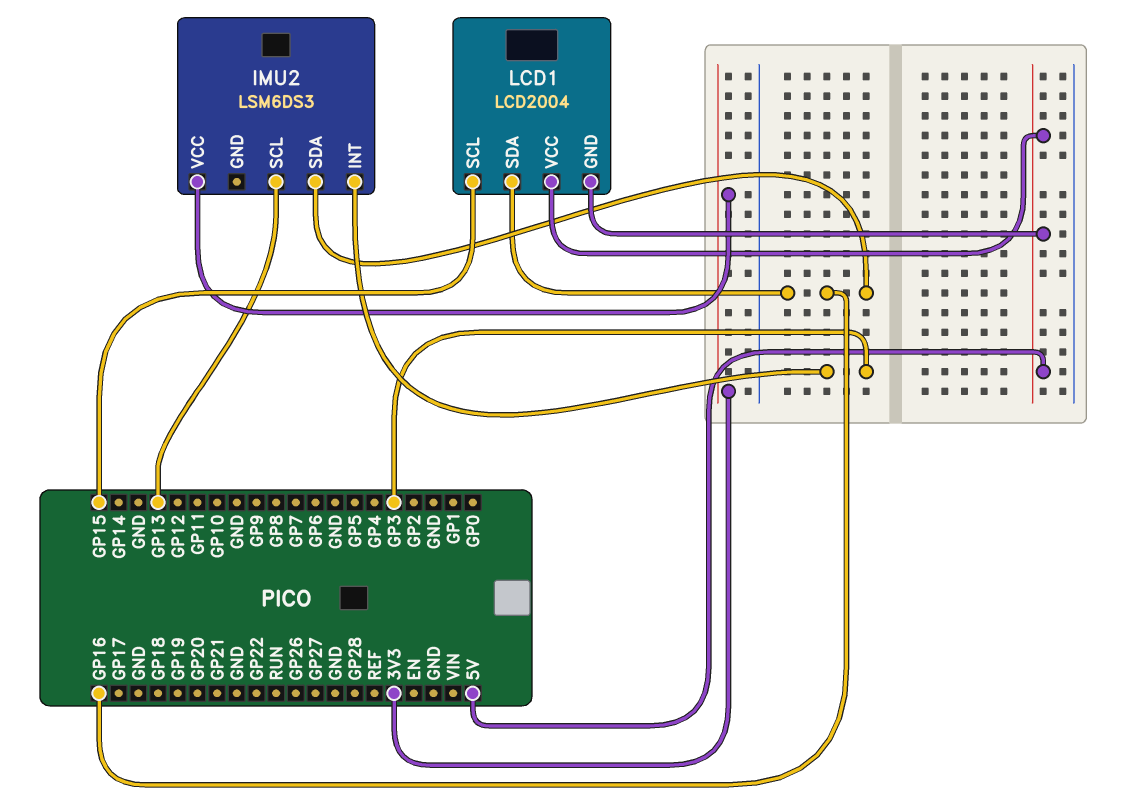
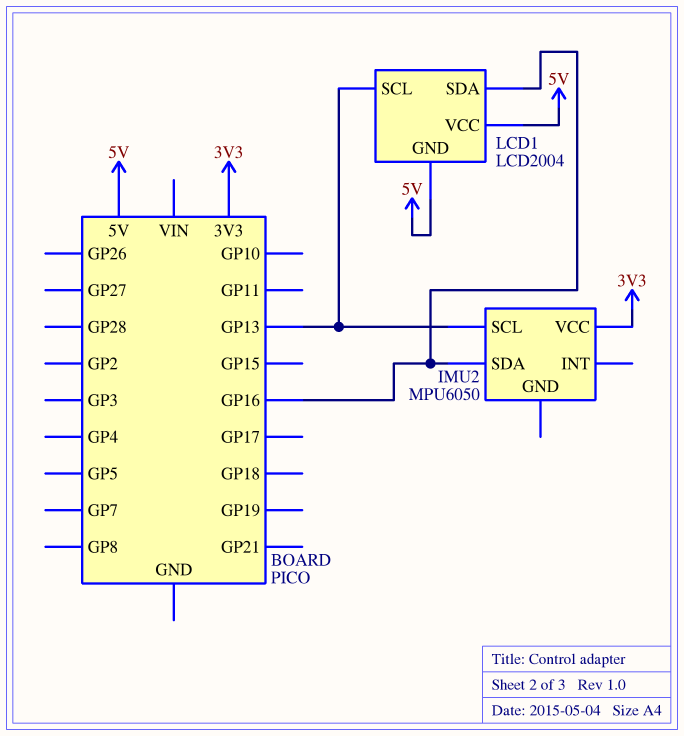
IMU2: LSM6DS3 -> MPU6050
IMU2 pin INT: GP3 -> none
LCD1 pin SCL: GP15 -> GP13

